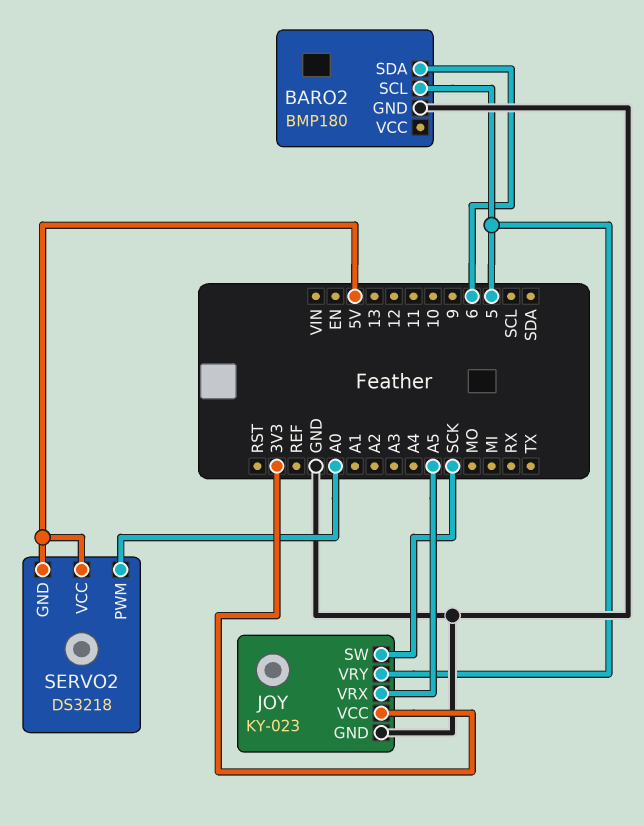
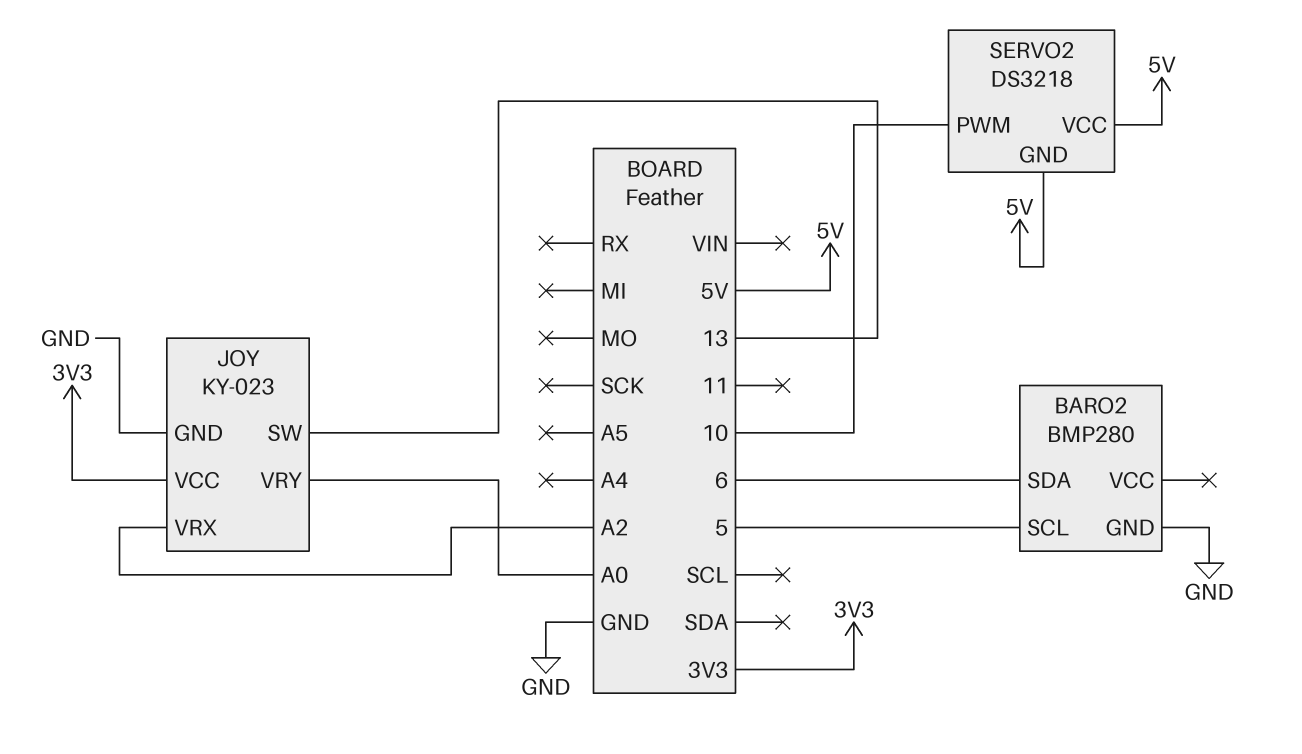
BARO2: BMP180 -> BMP280
JOY pin SW: SCK -> 13
JOY pin VRX: A5 -> A2
JOY pin VRY: 5 -> A0
SERVO2 pin PWM: A0 -> 10

